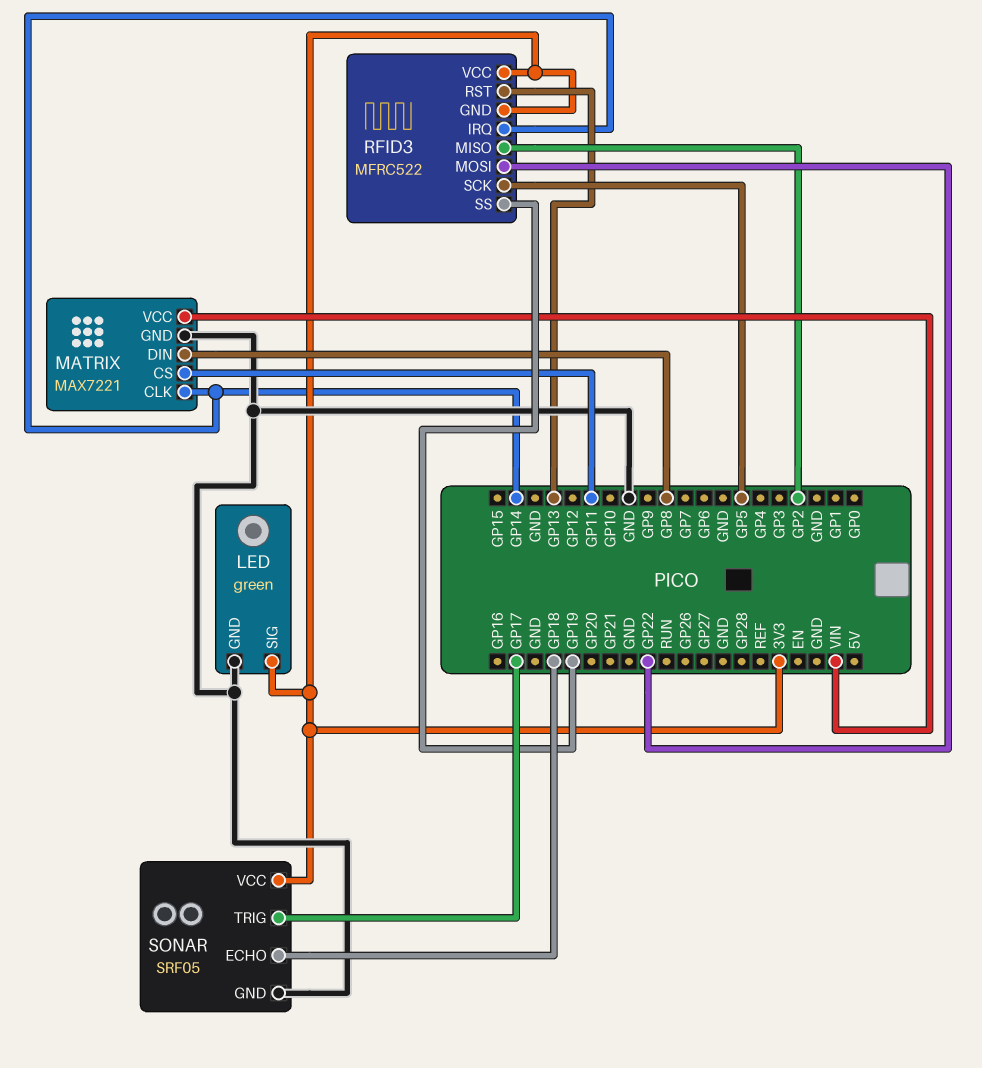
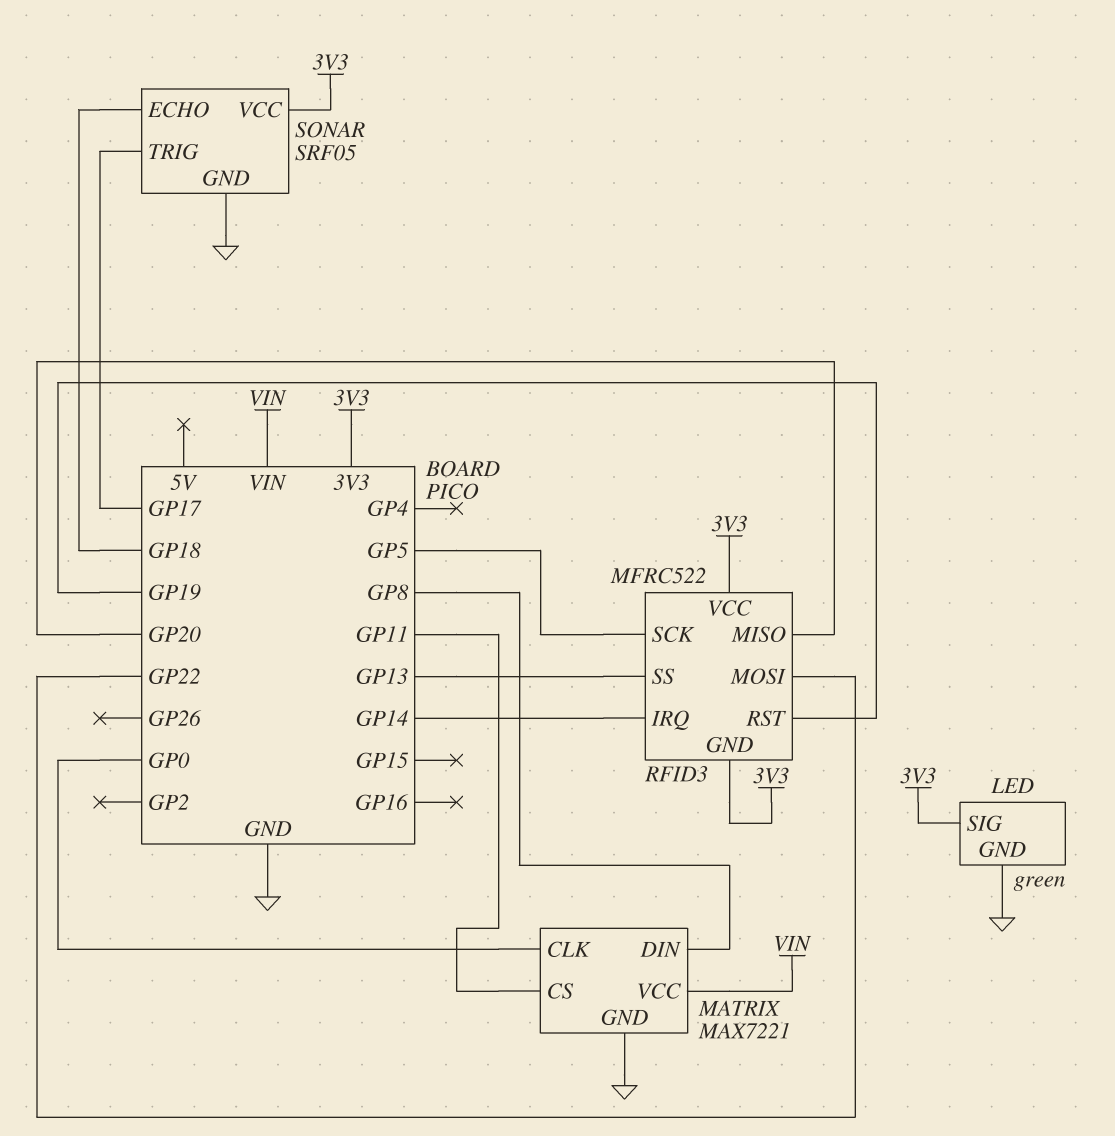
MATRIX pin CLK: GP14 -> GP0
RFID3 pin MISO: GP2 -> GP20
RFID3 pin RST: GP13 -> GP19
RFID3 pin SS: GP19 -> GP13

